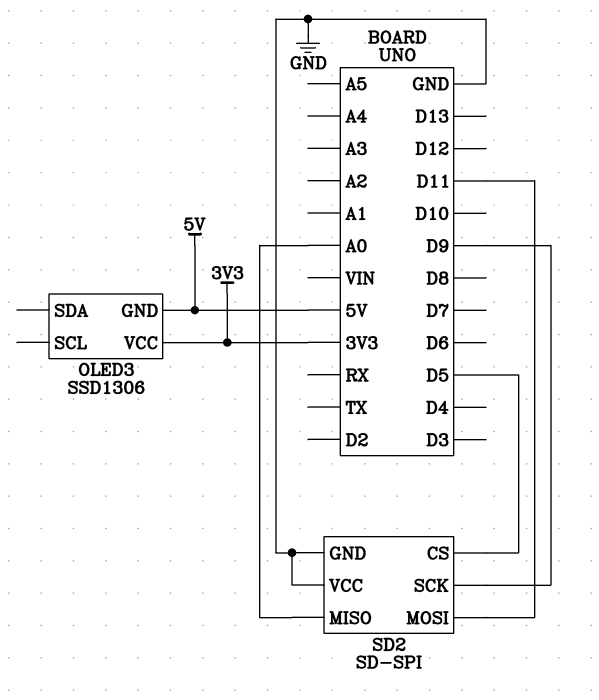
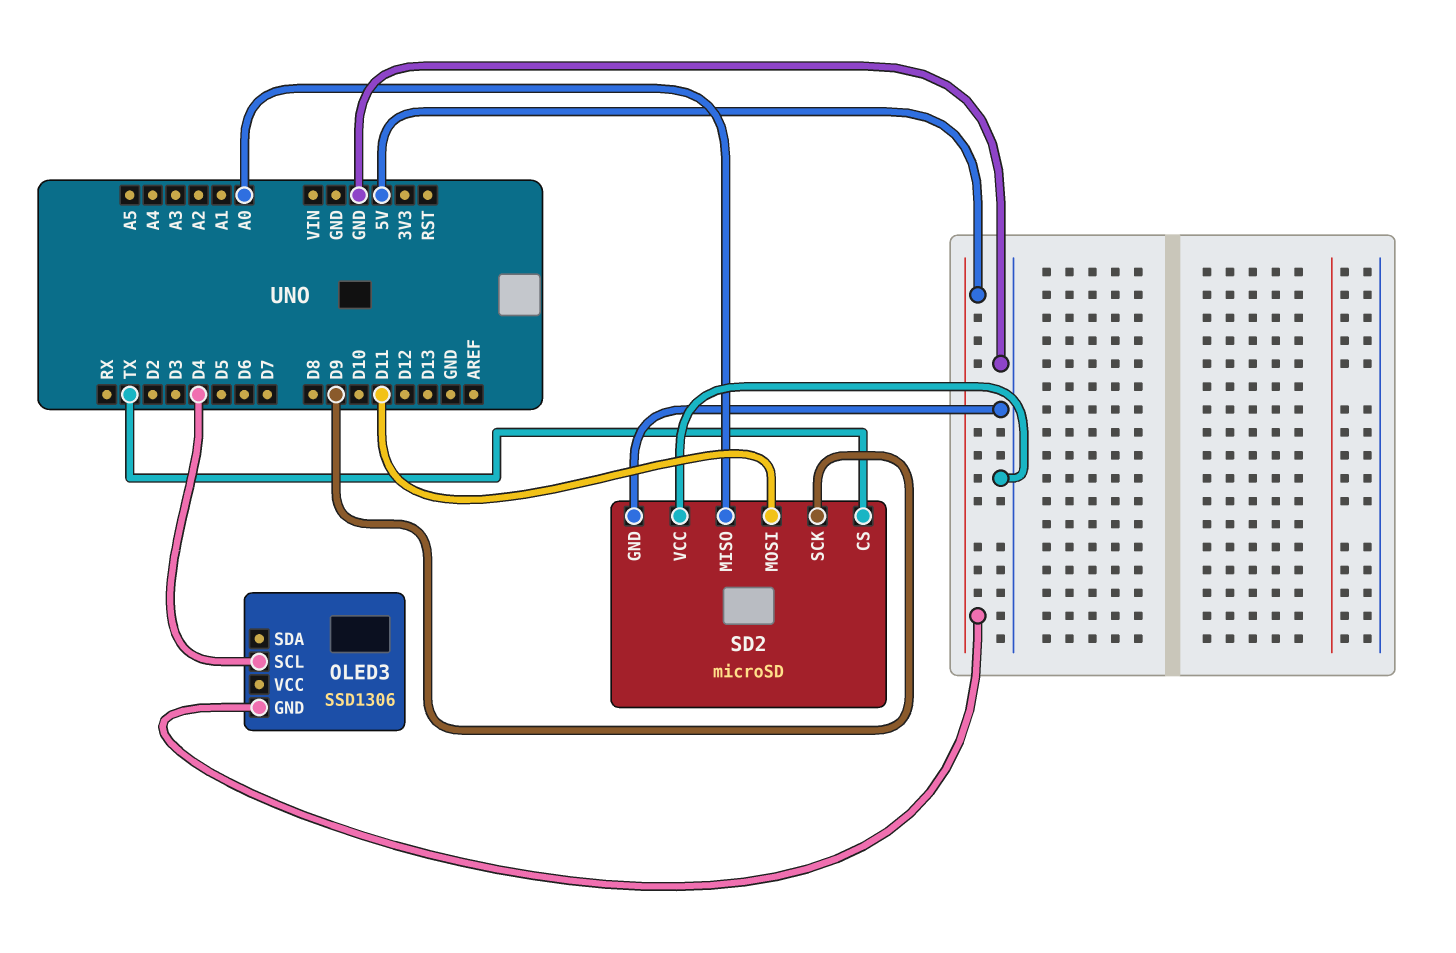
OLED3 pin SCL: none -> D4
OLED3 pin VCC: 3V3 -> none
SD2: SD-SPI -> microSD
SD2 pin CS: D5 -> TX

